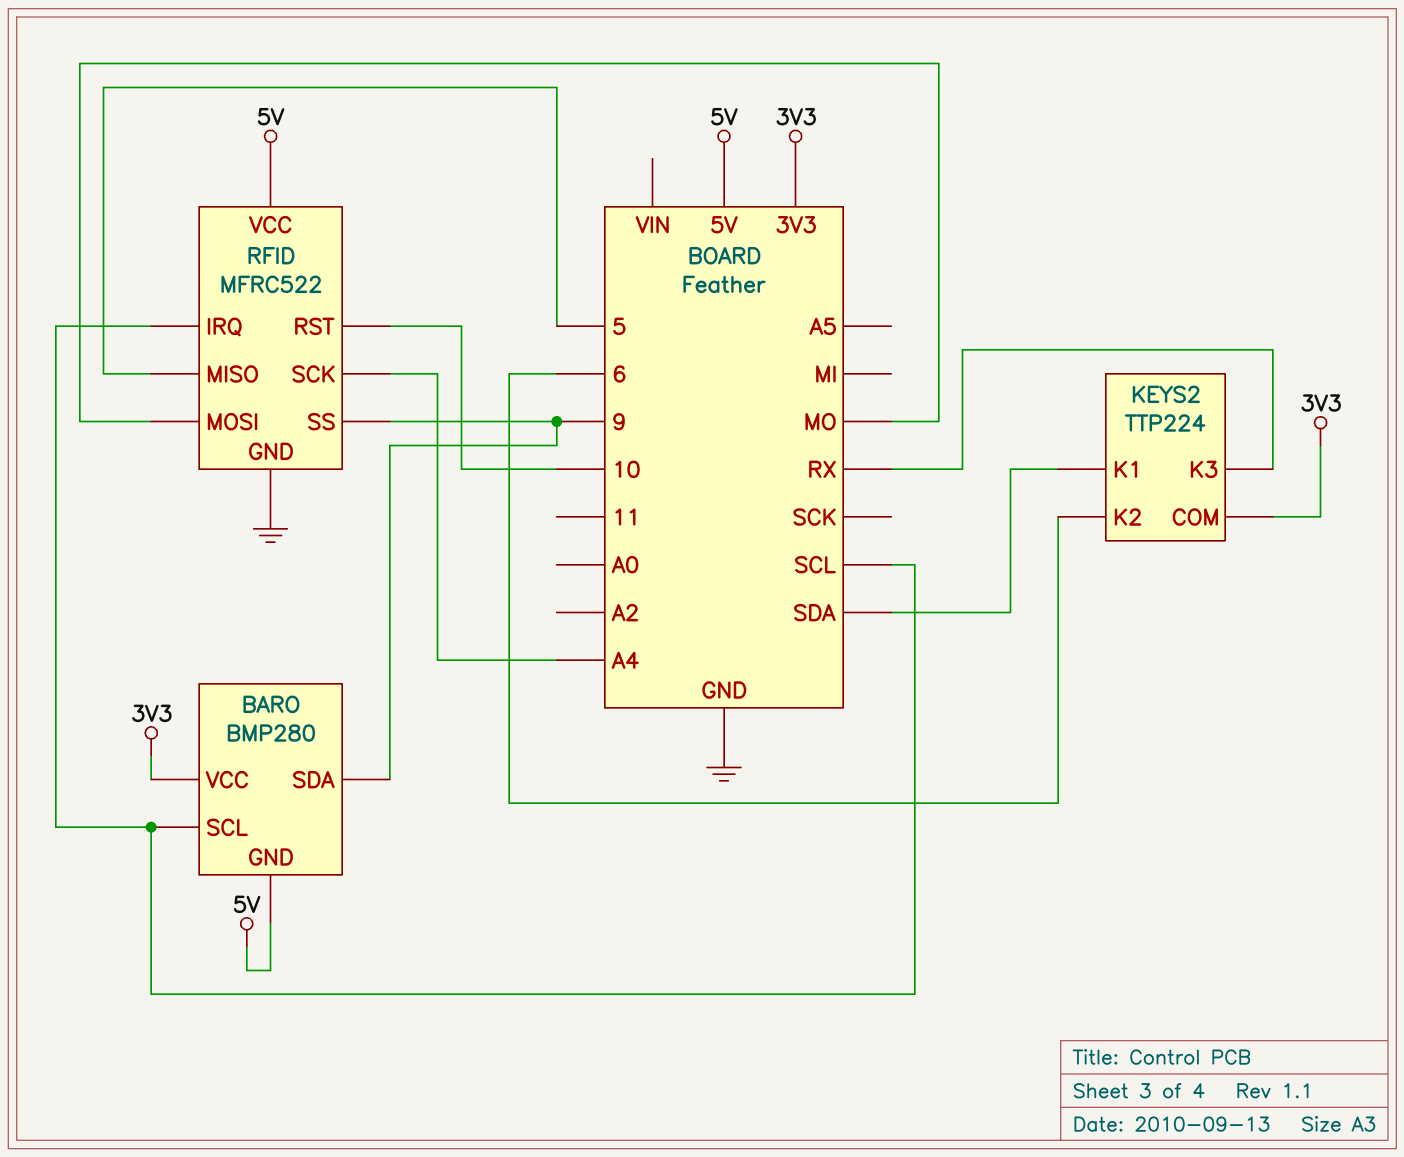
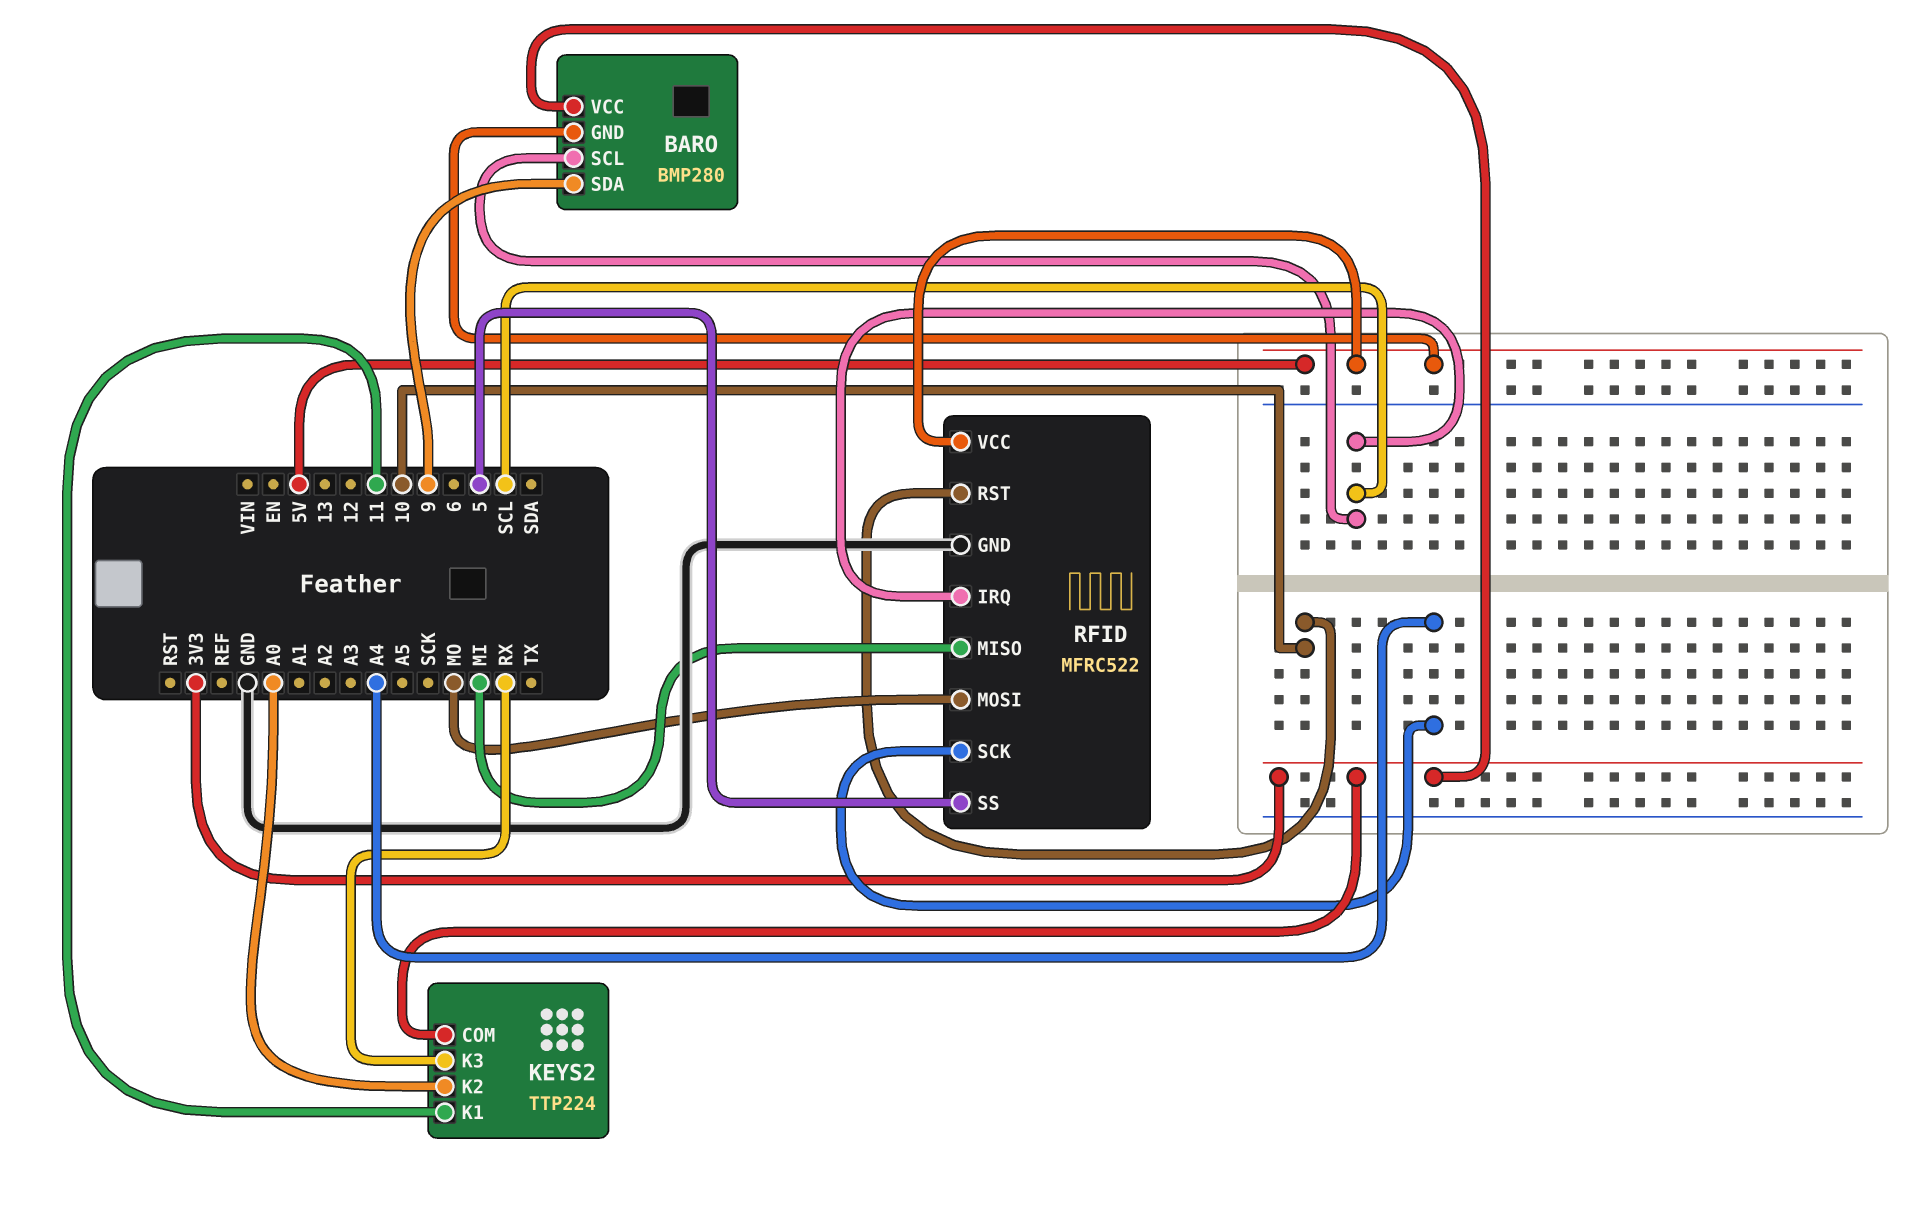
KEYS2 pin K1: SDA -> 11
KEYS2 pin K2: 6 -> A0
RFID pin MISO: 5 -> MI
RFID pin SS: 9 -> 5

